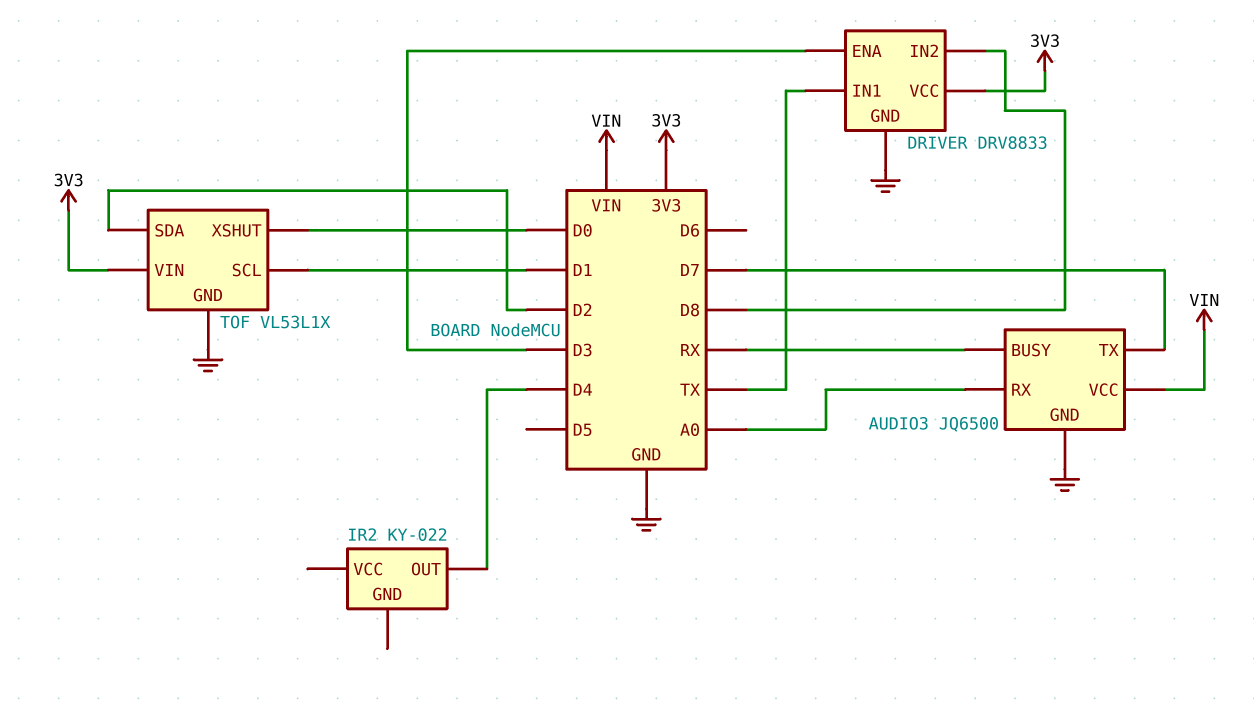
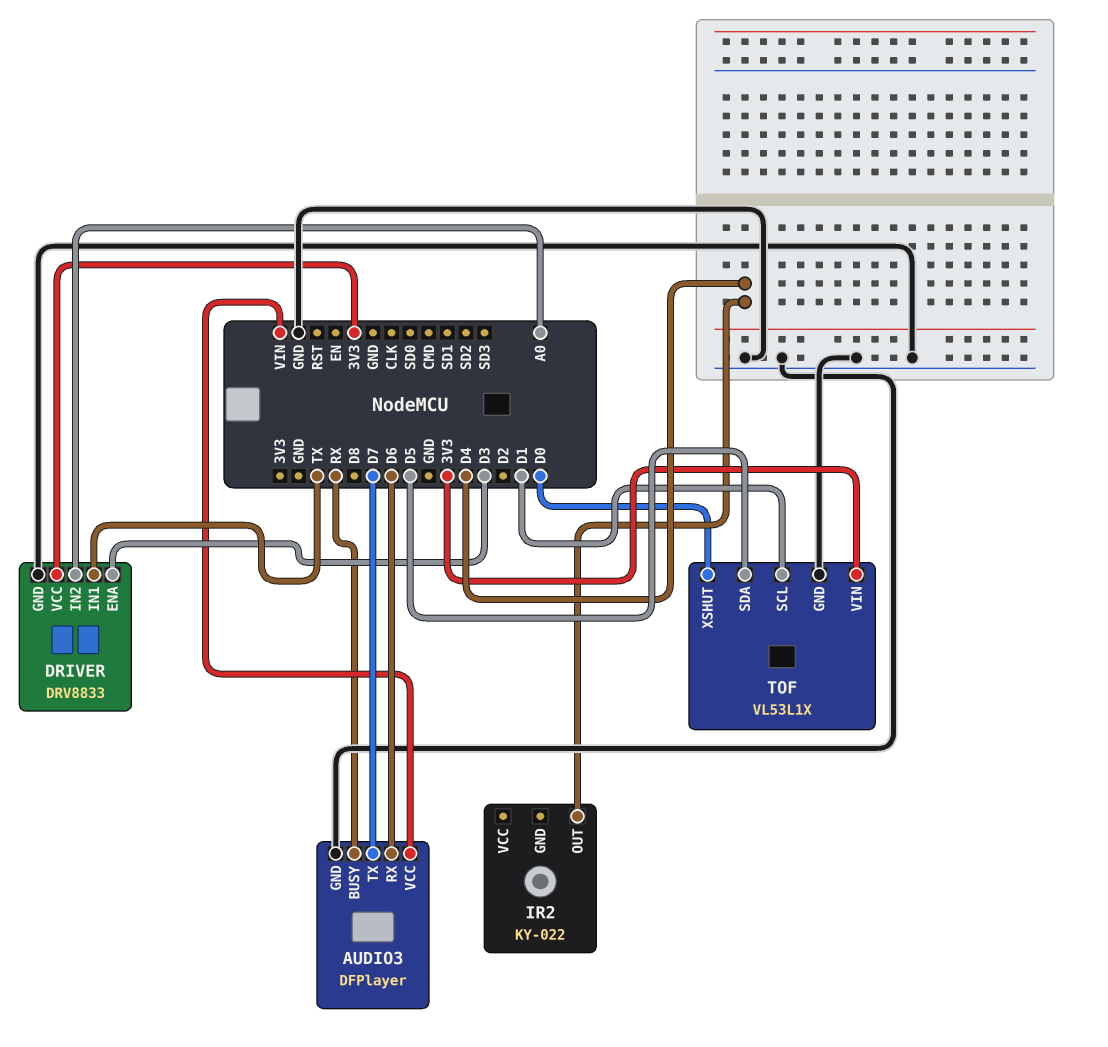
AUDIO3: JQ6500 -> DFPlayer
AUDIO3 pin RX: A0 -> D6
DRIVER pin IN2: D8 -> A0
TOF pin SDA: D2 -> D5

